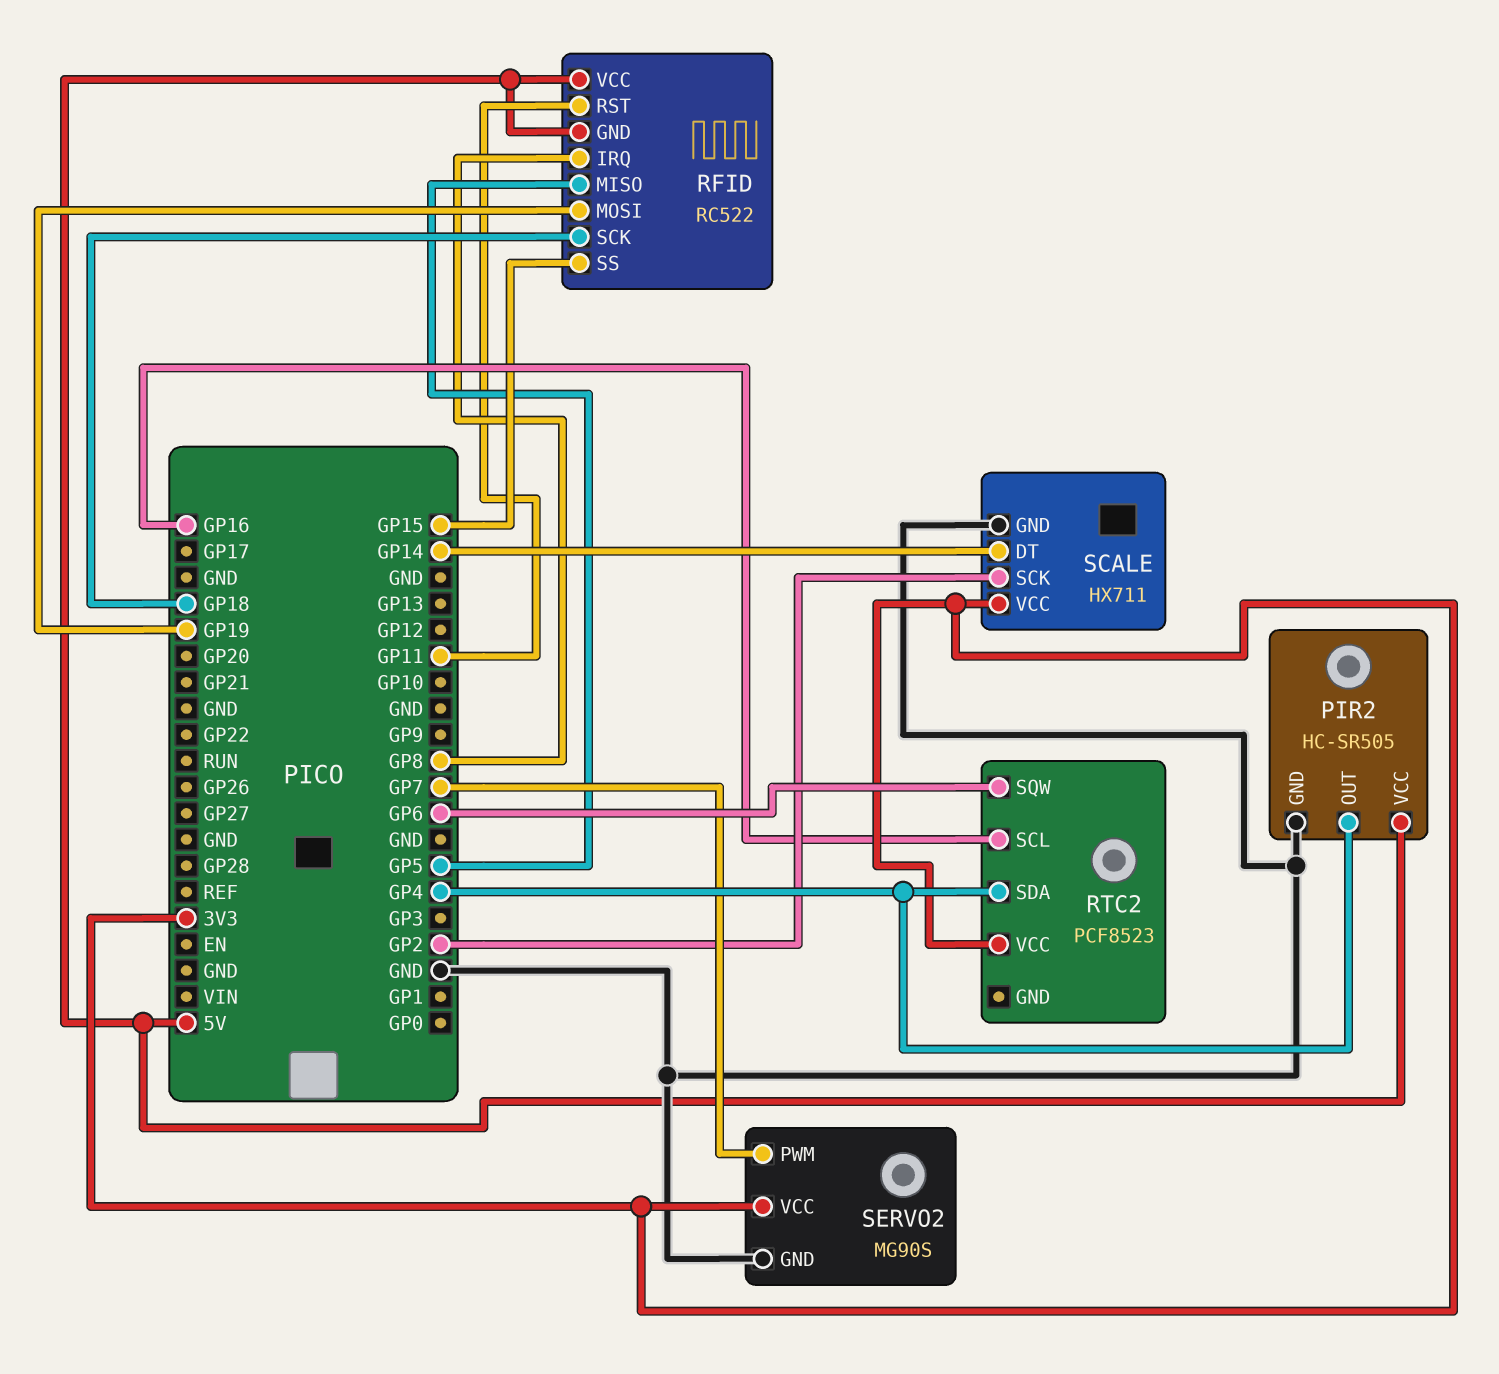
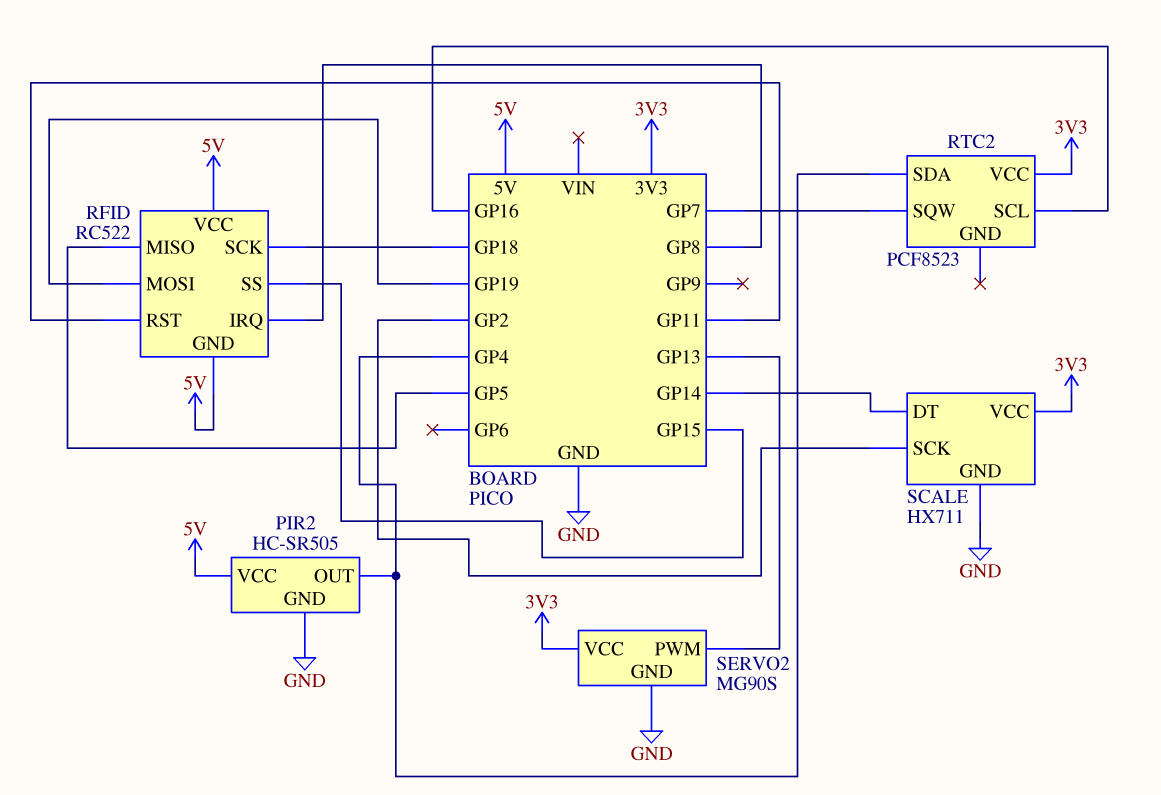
RTC2 pin SQW: GP6 -> GP7
SERVO2 pin PWM: GP7 -> GP13

